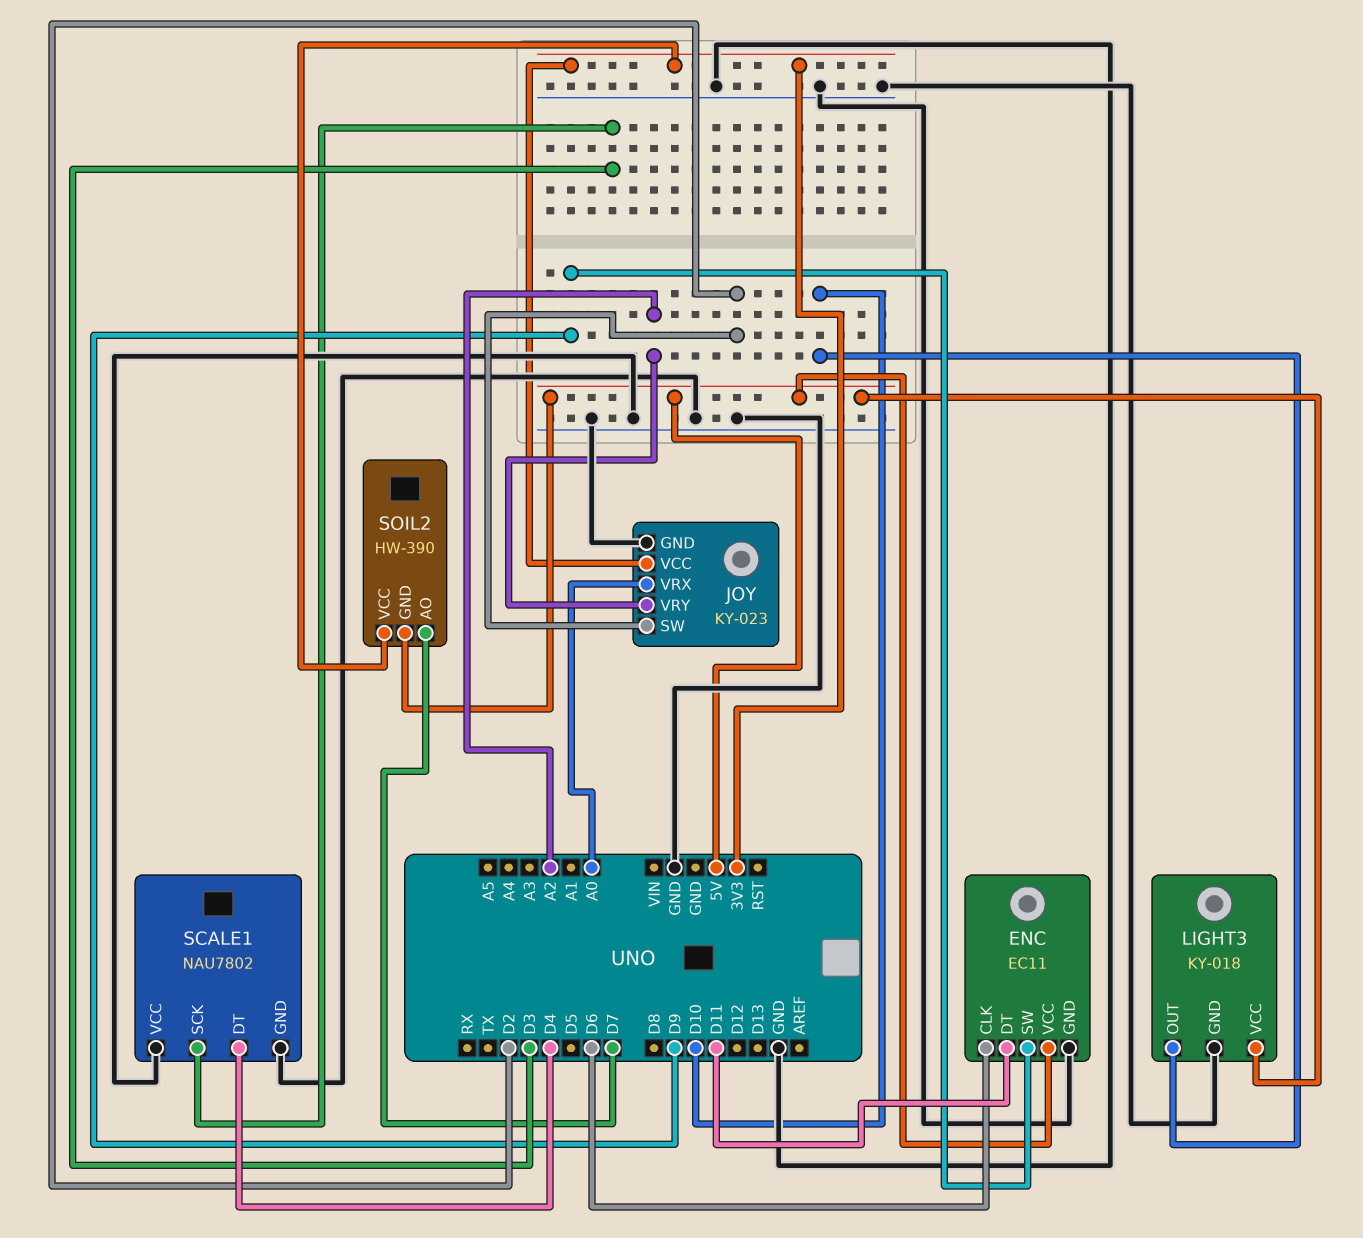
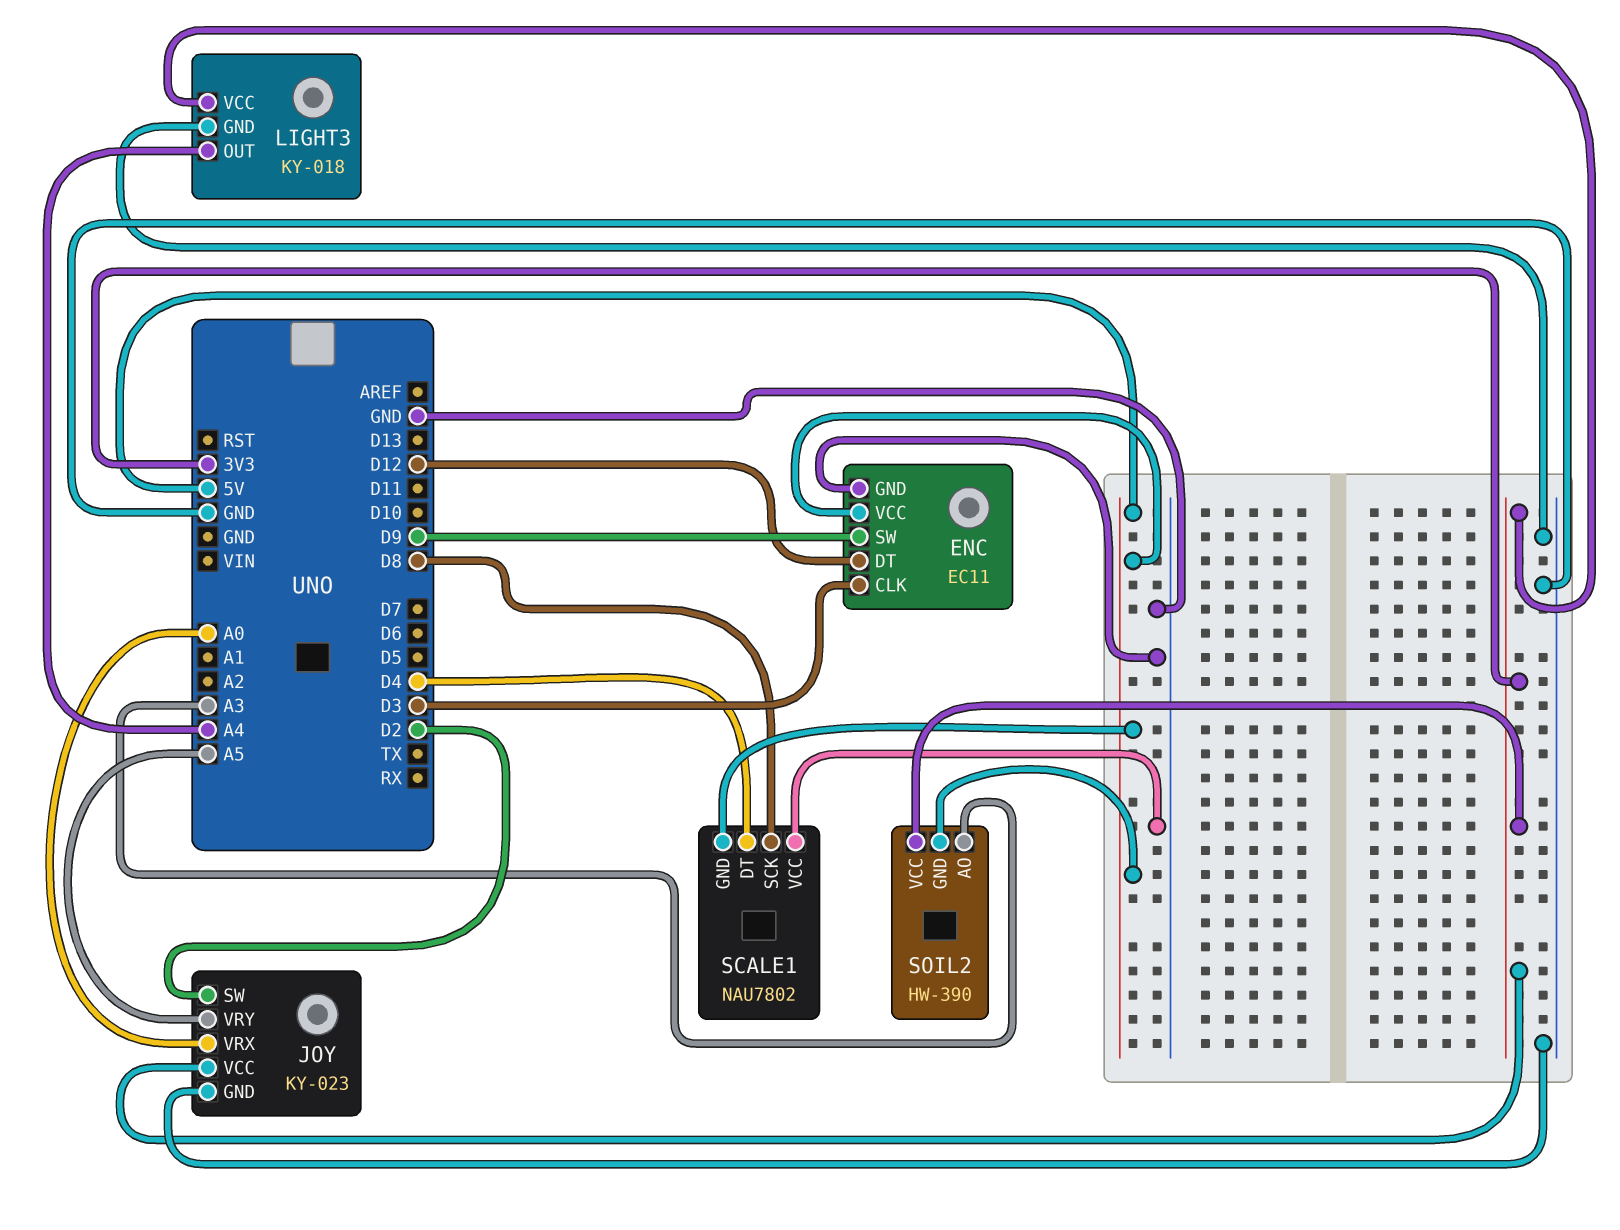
ENC pin CLK: D6 -> D3
ENC pin DT: D11 -> D12
JOY pin VRY: A2 -> A5
LIGHT3 pin OUT: D10 -> A4
LIGHT3 pin VCC: 5V -> 3V3
SCALE1 pin GND: GND -> 5V
SCALE1 pin SCK: D3 -> D8
SOIL2 pin AO: D7 -> A3

